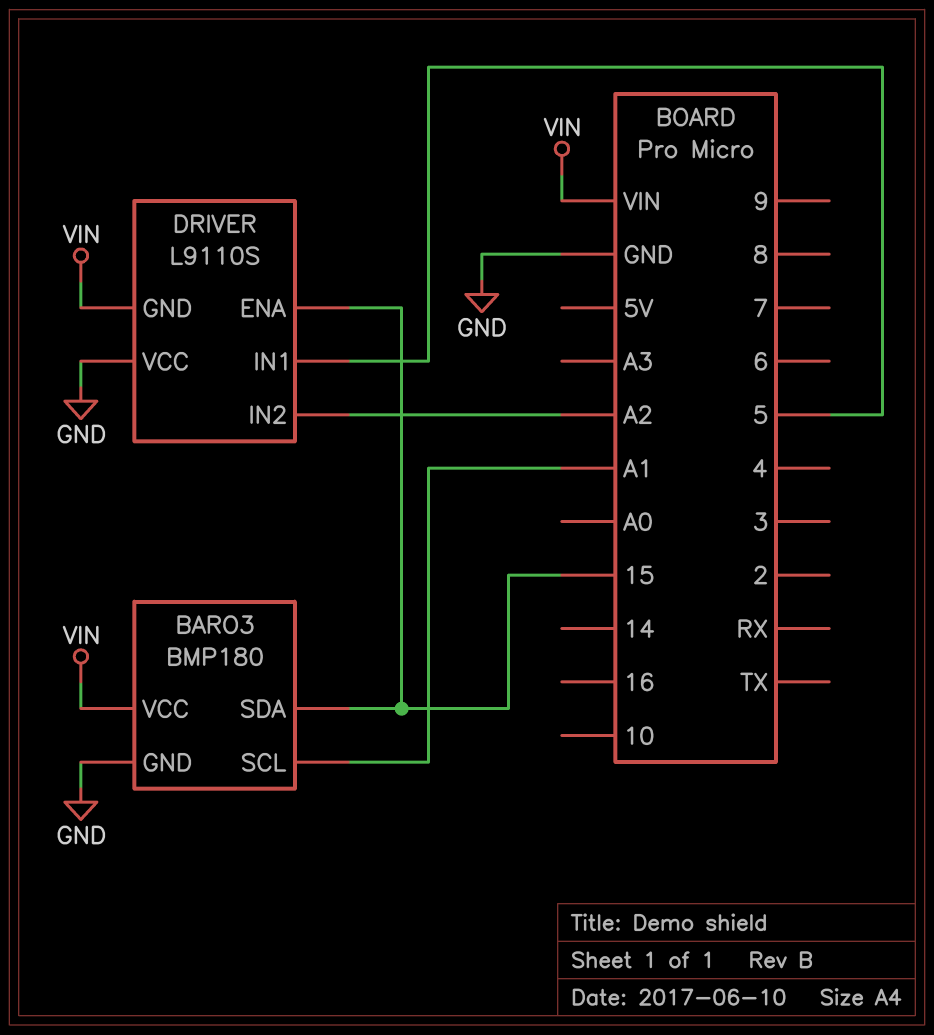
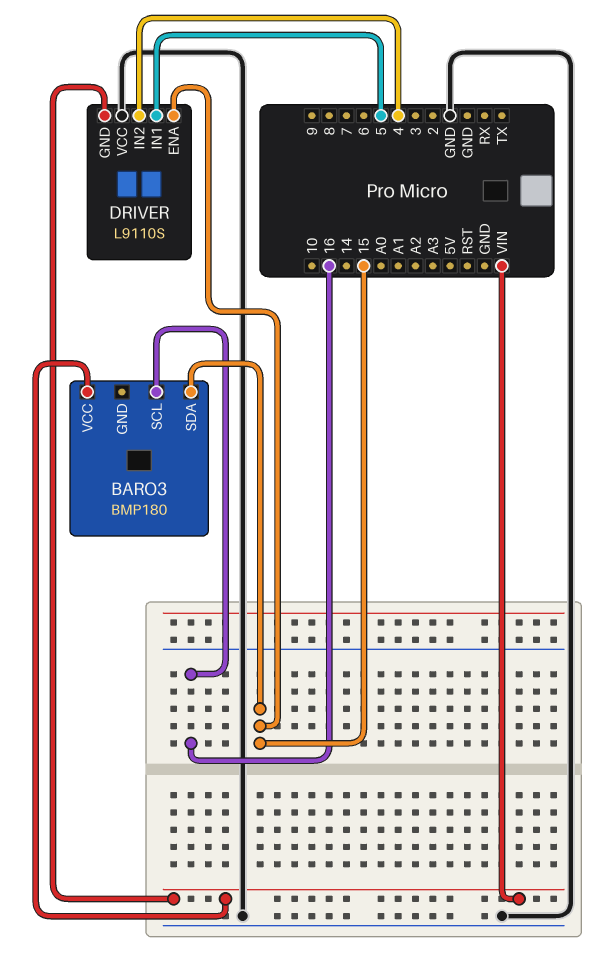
BARO3 pin GND: GND -> none
BARO3 pin SCL: A1 -> 16
DRIVER pin IN2: A2 -> 4

